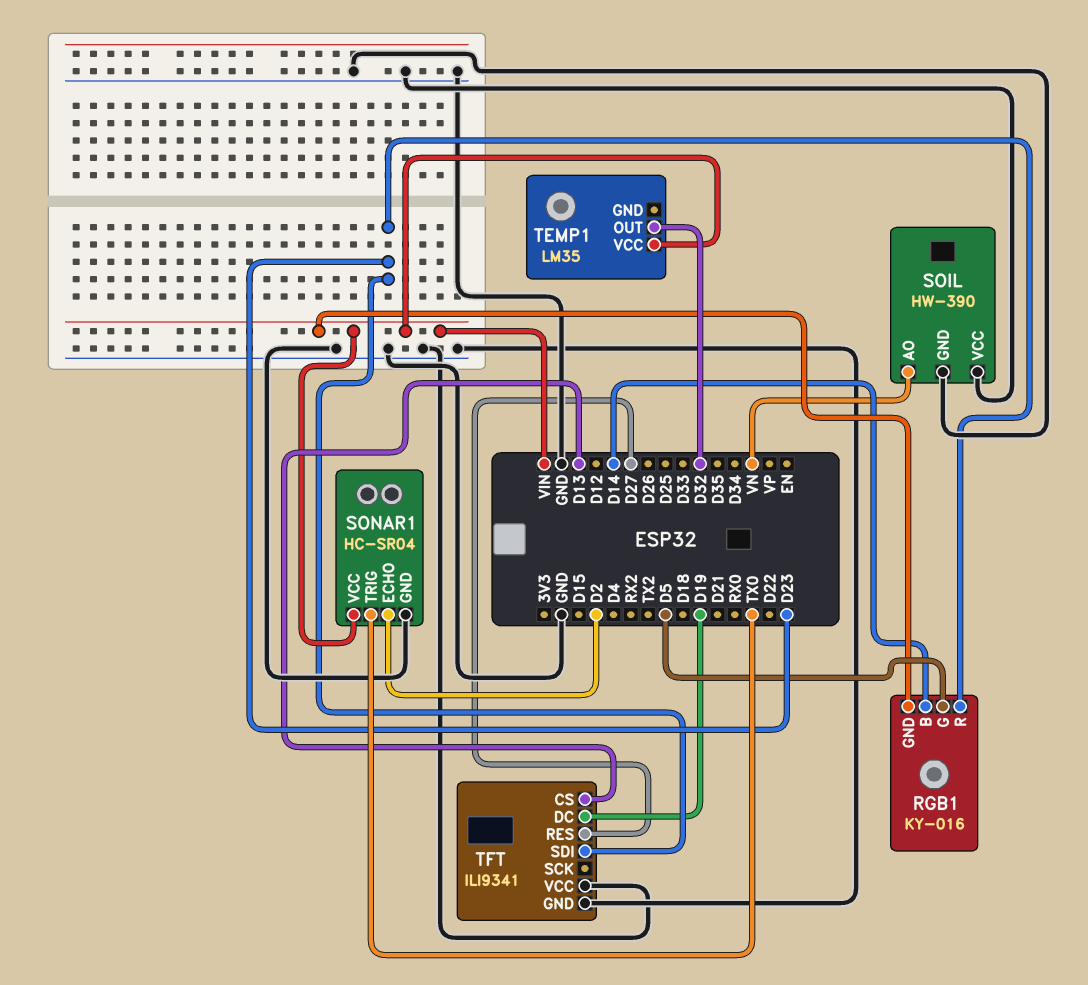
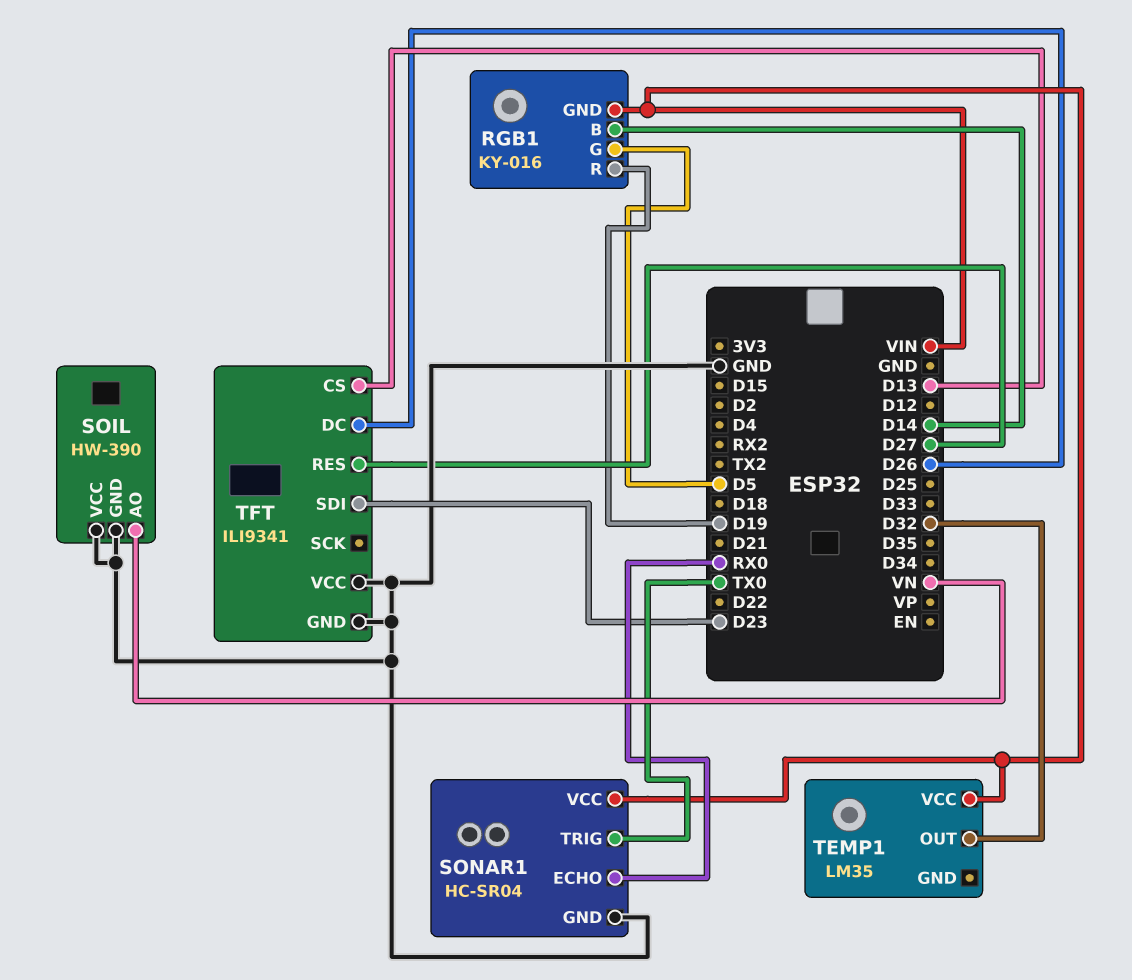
RGB1 pin R: D23 -> D19
SONAR1 pin ECHO: D2 -> RX0
TFT pin DC: D19 -> D26

